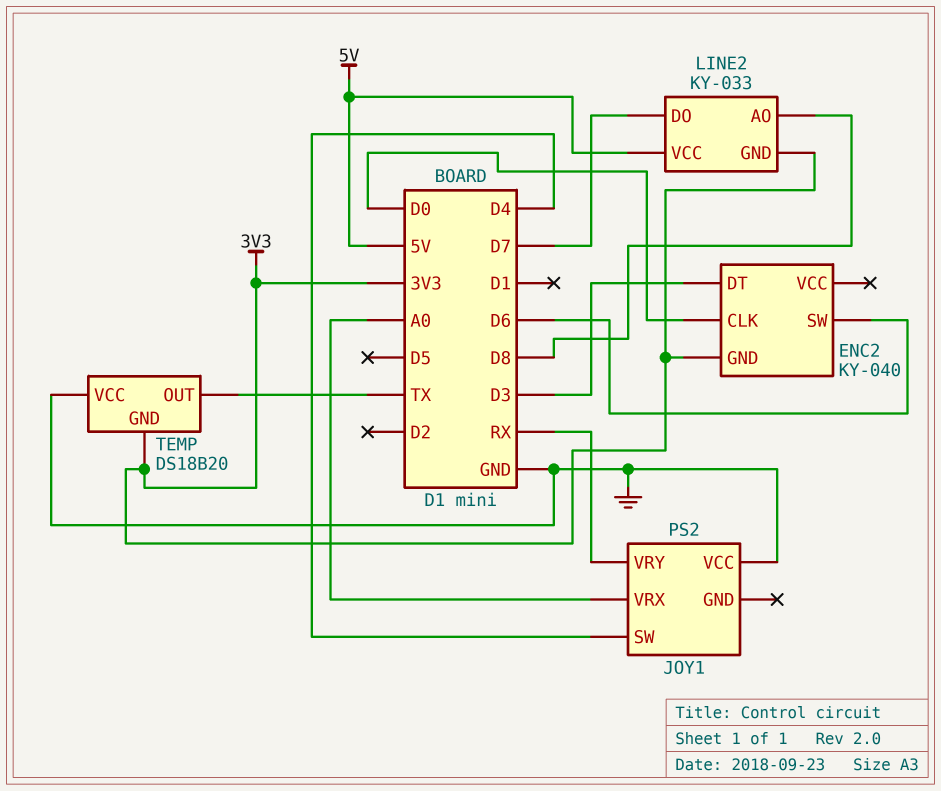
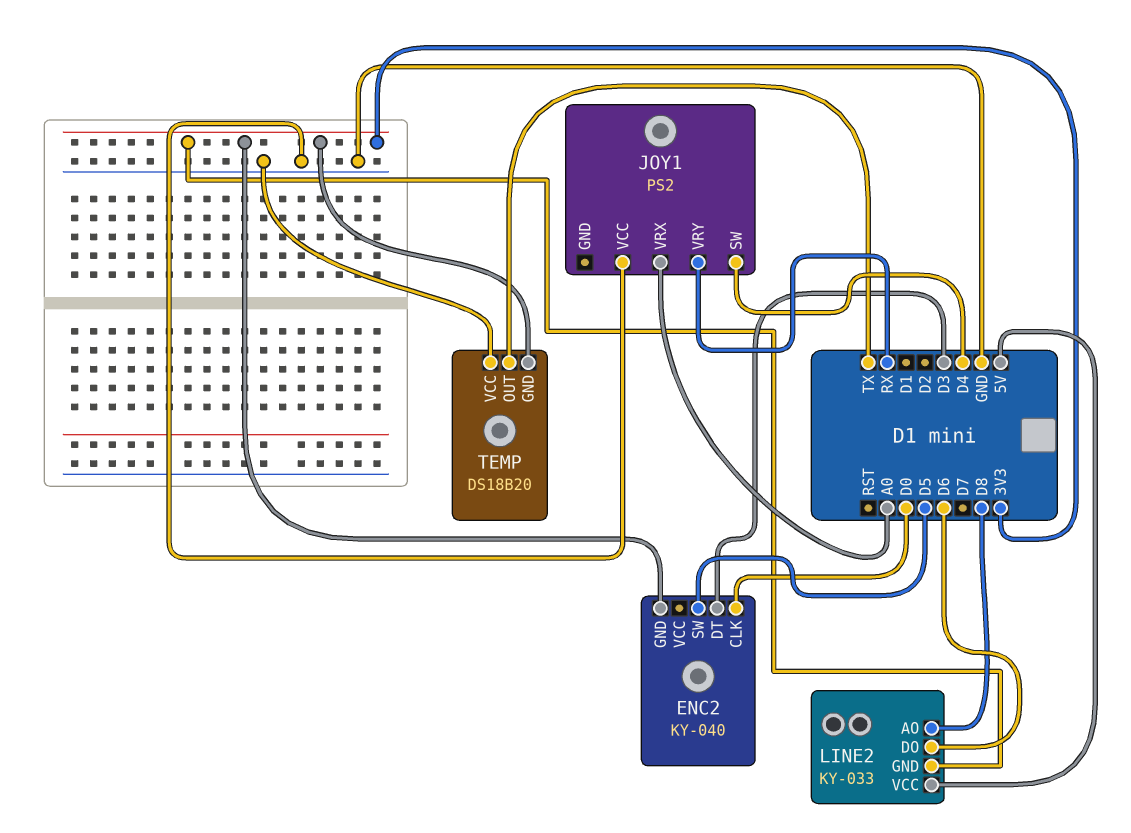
ENC2 pin SW: D6 -> D5
LINE2 pin DO: D7 -> D6

